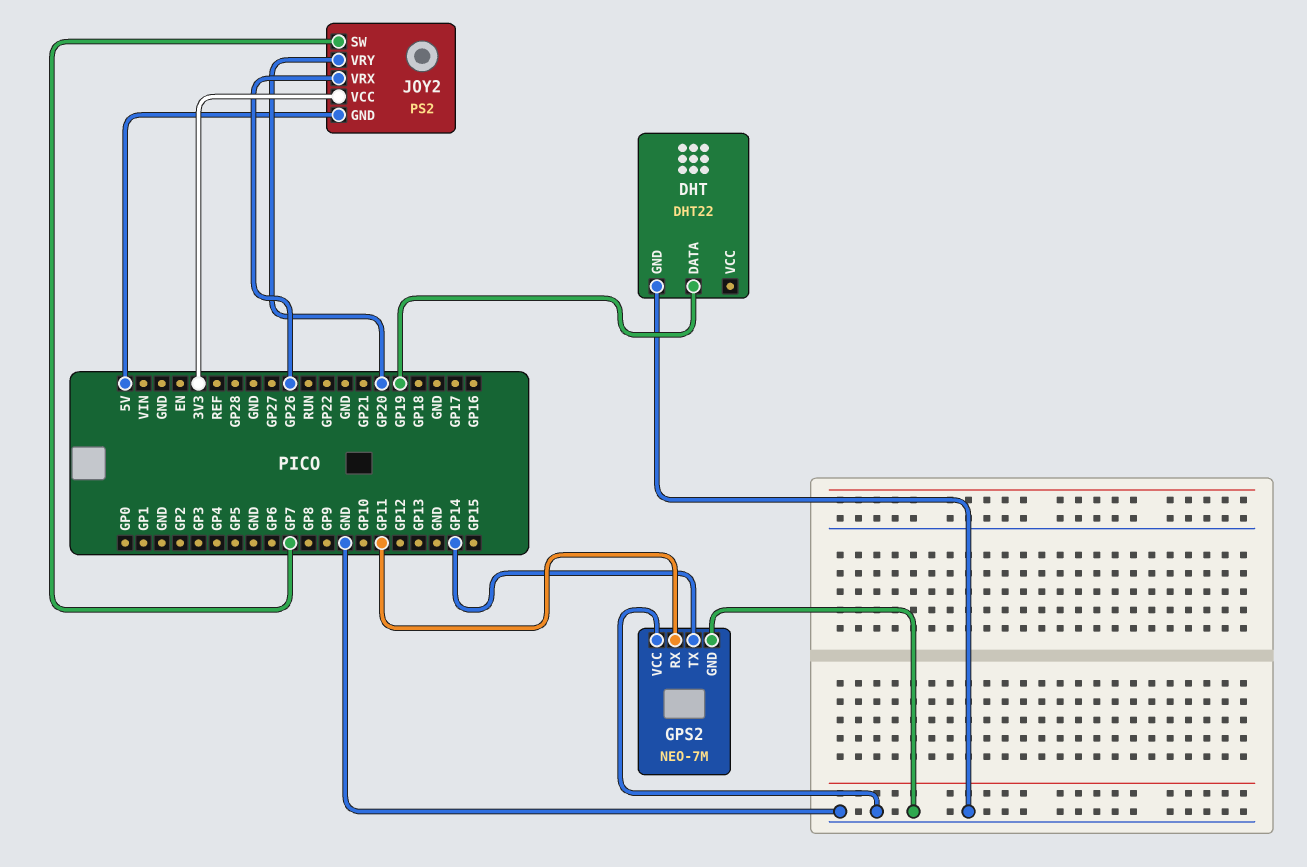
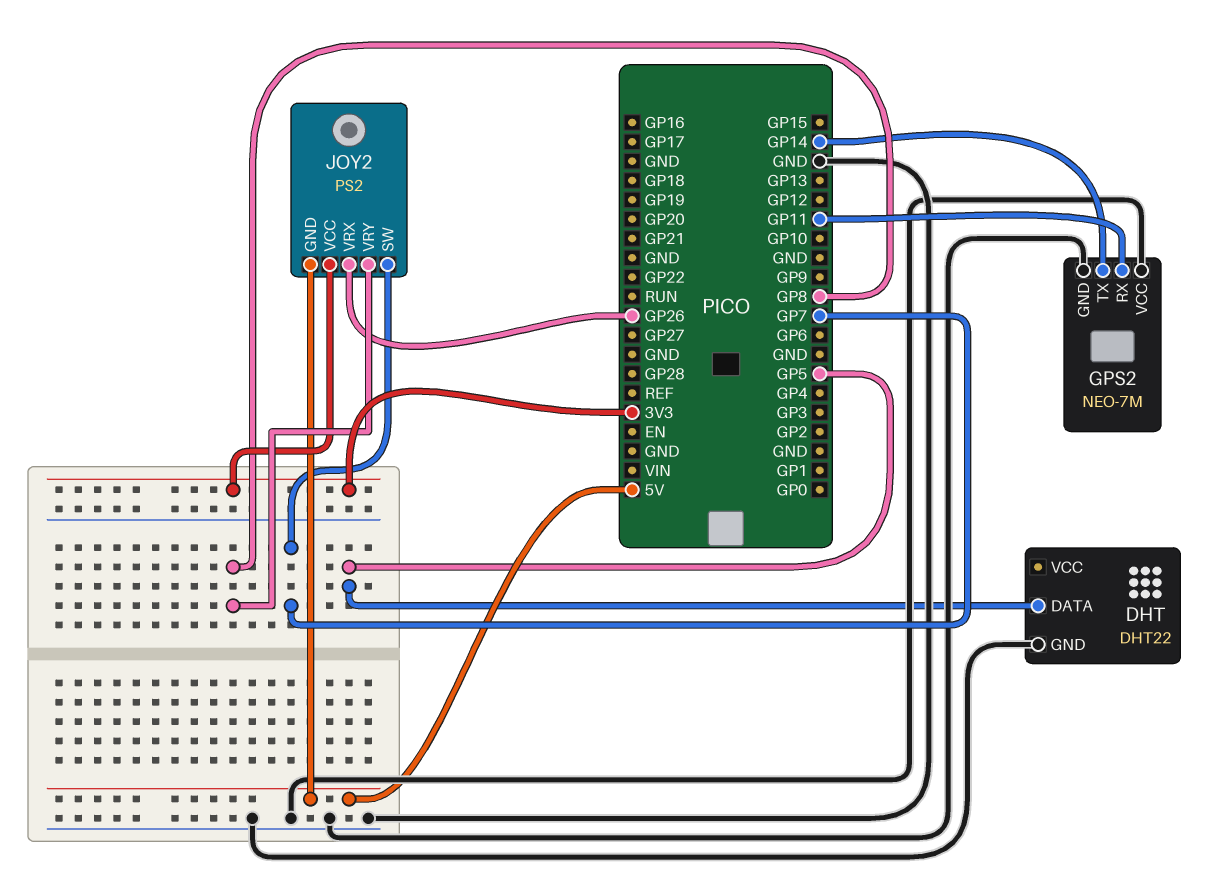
DHT pin DATA: GP19 -> GP5
JOY2 pin VRY: GP20 -> GP8

